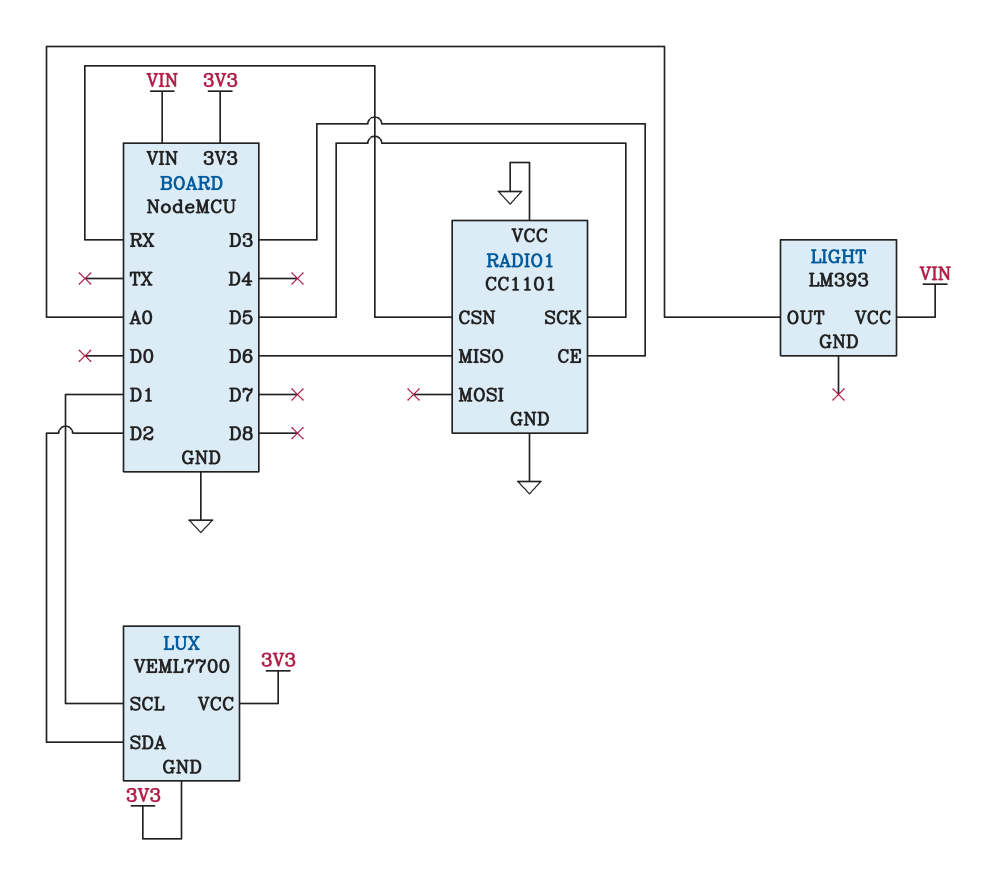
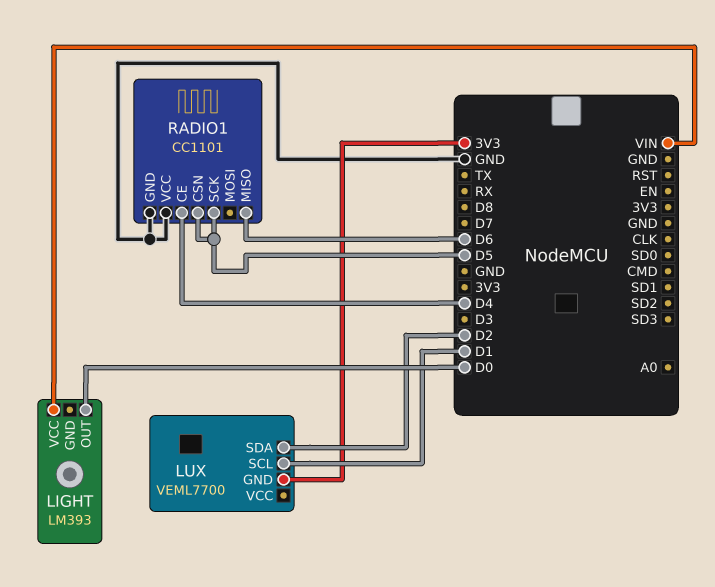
LIGHT pin OUT: A0 -> D0
LUX pin VCC: 3V3 -> none
RADIO1 pin CE: D3 -> D4
RADIO1 pin CSN: RX -> D5

